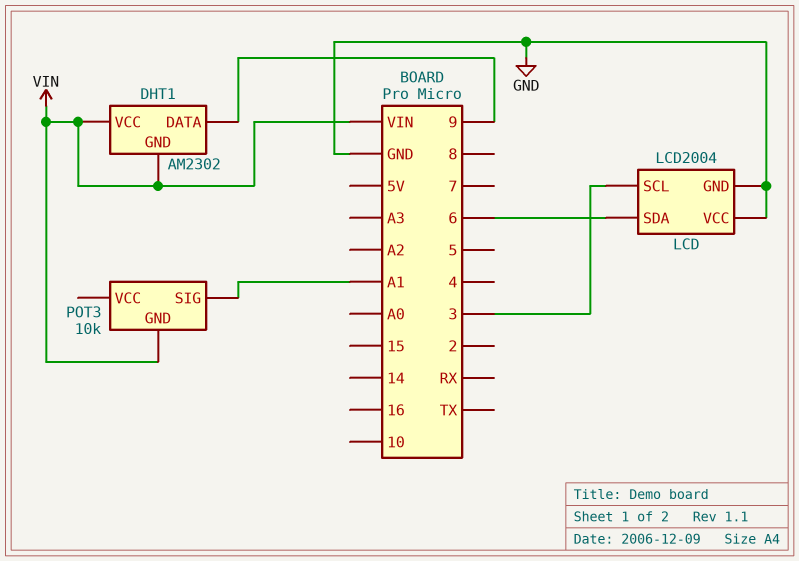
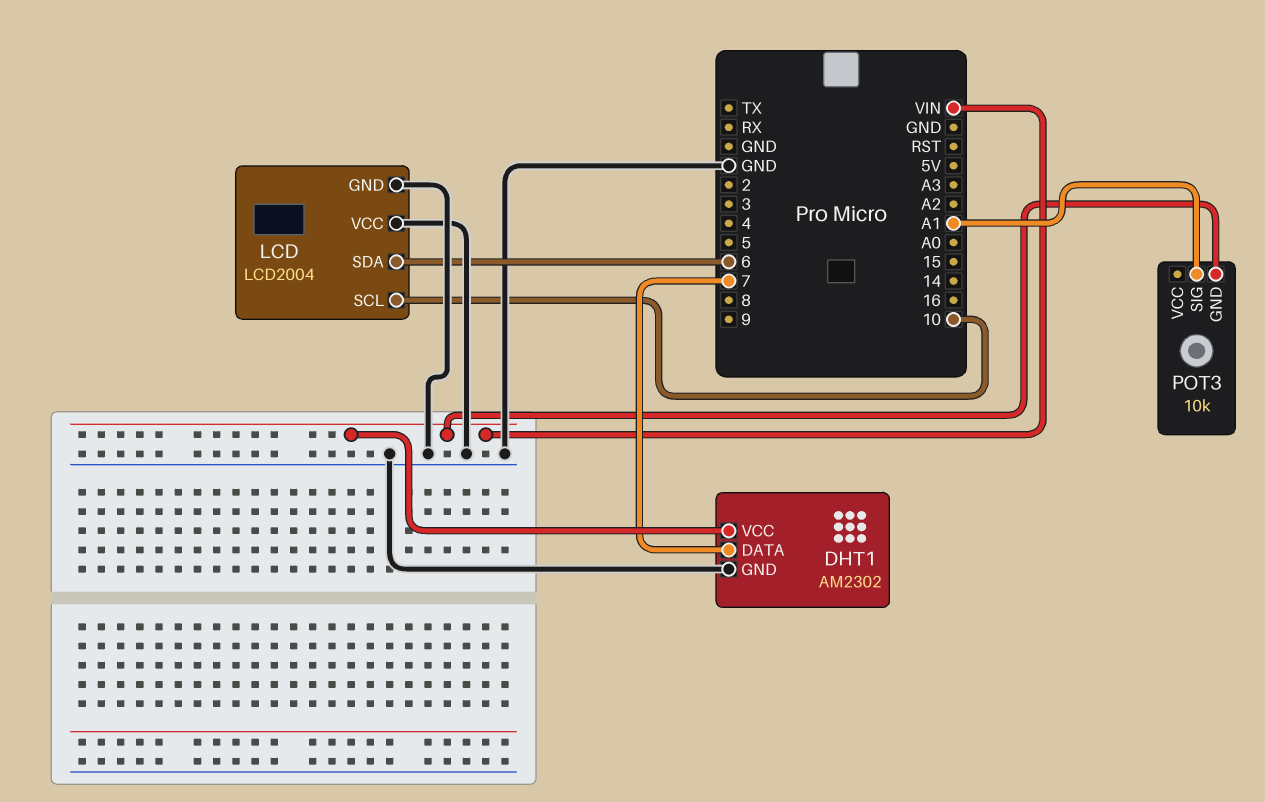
DHT1 pin DATA: 9 -> 7
DHT1 pin GND: VIN -> GND
LCD pin SCL: 3 -> 10

